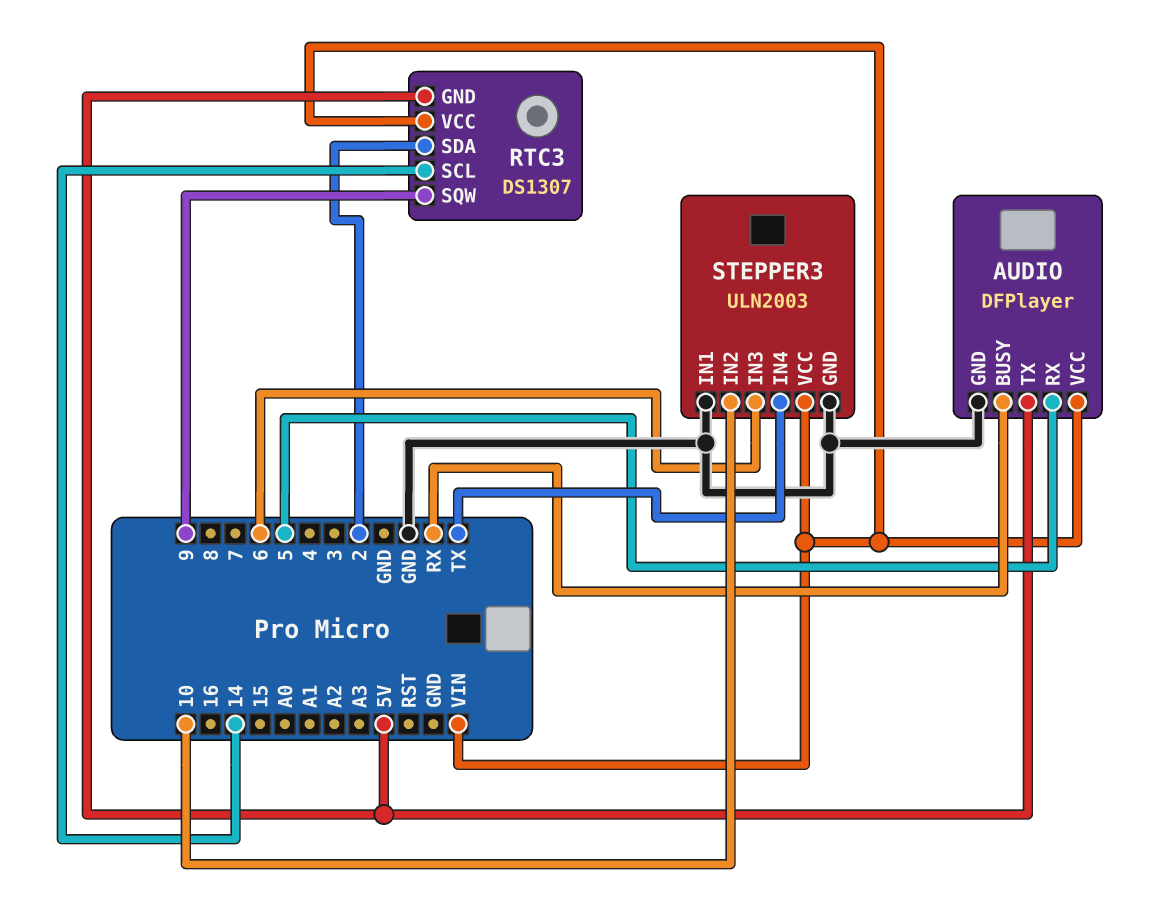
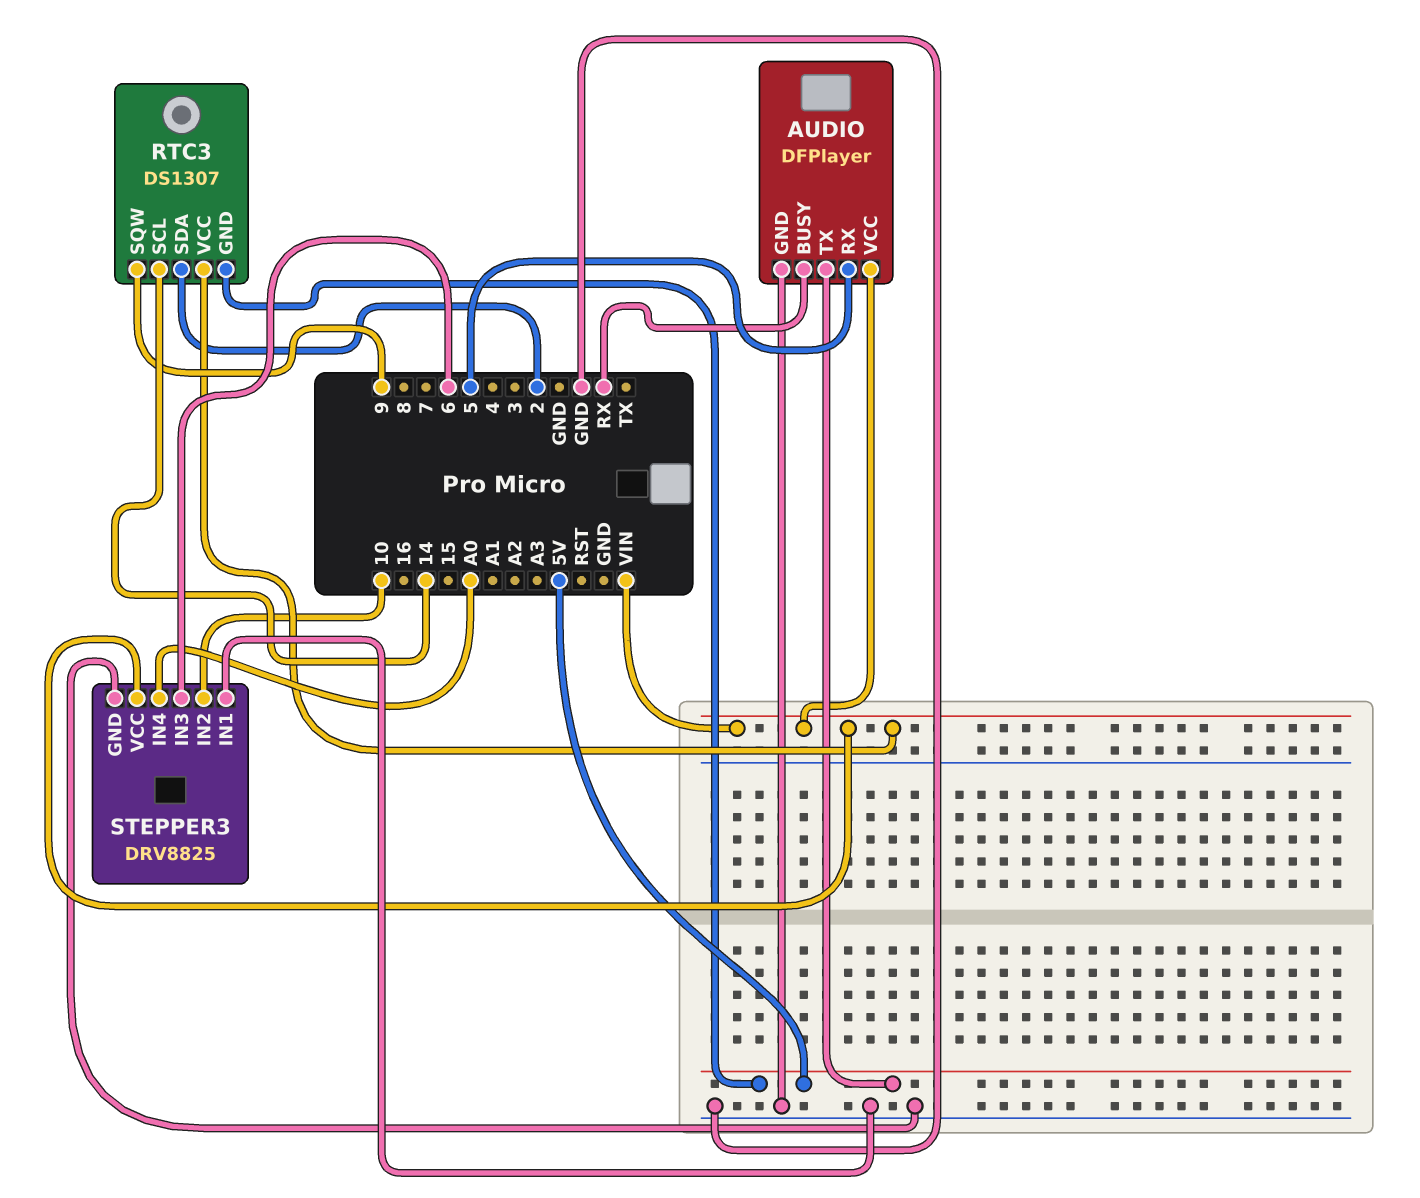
STEPPER3: ULN2003 -> DRV8825
STEPPER3 pin IN4: TX -> A0

